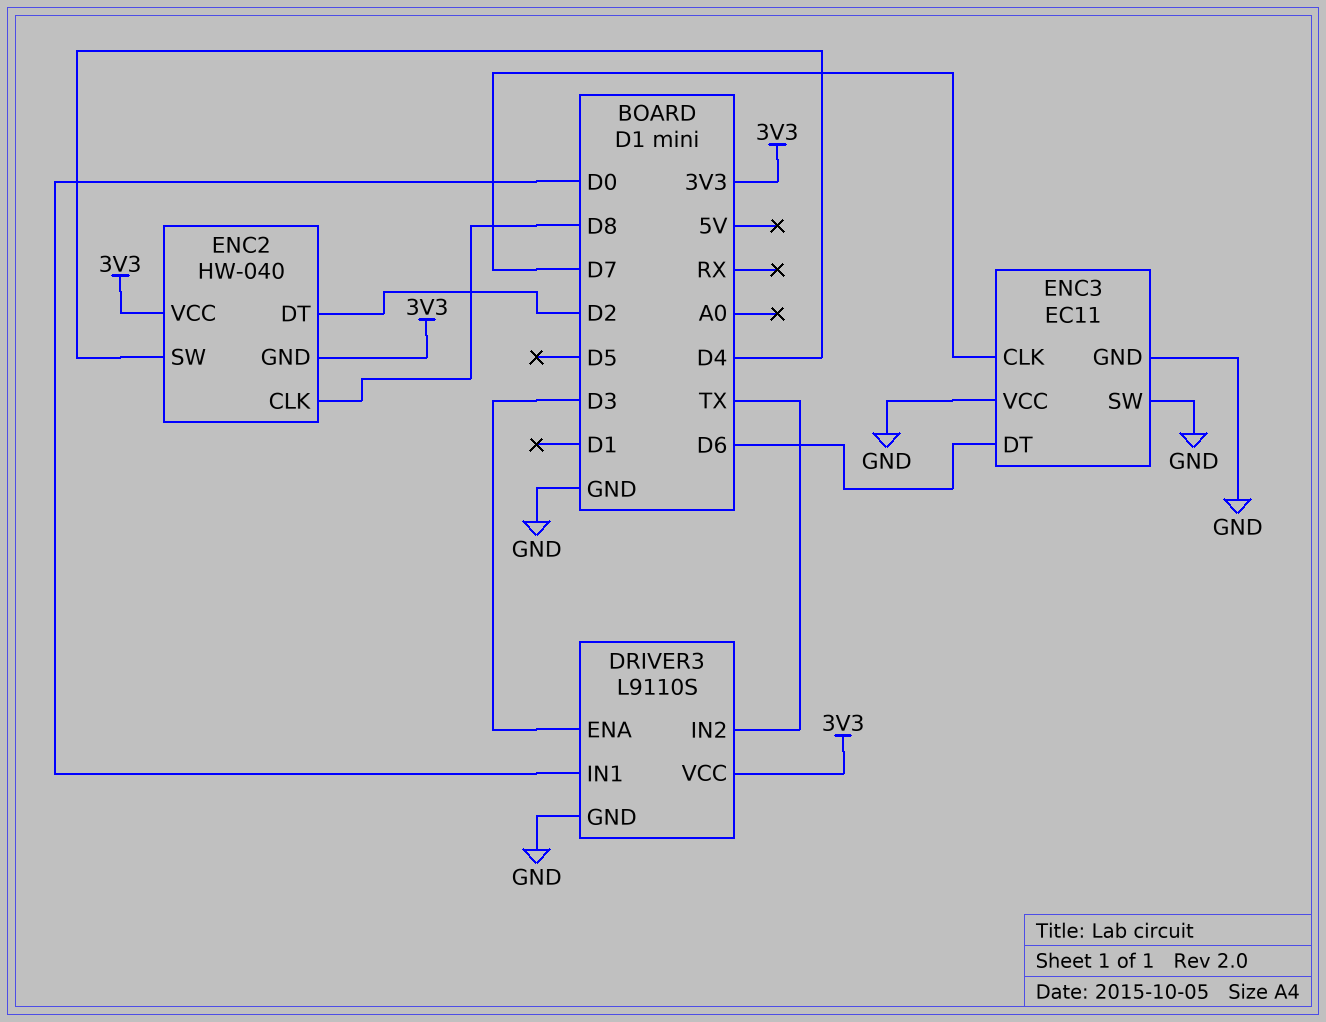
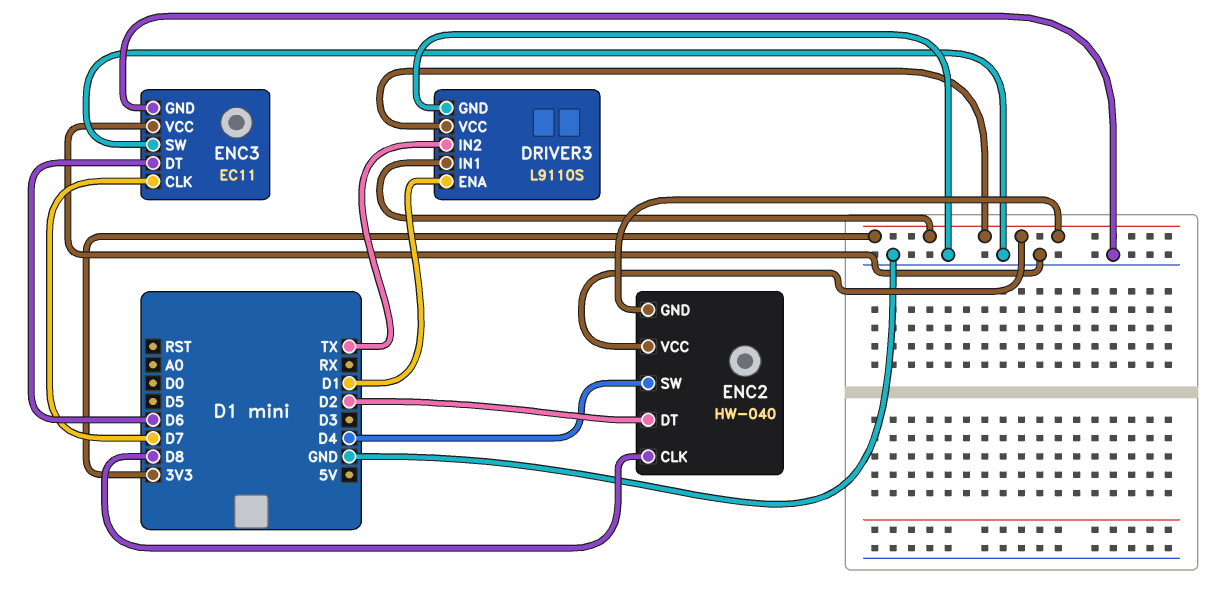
DRIVER3 pin ENA: D3 -> D1
DRIVER3 pin IN1: D0 -> 3V3

